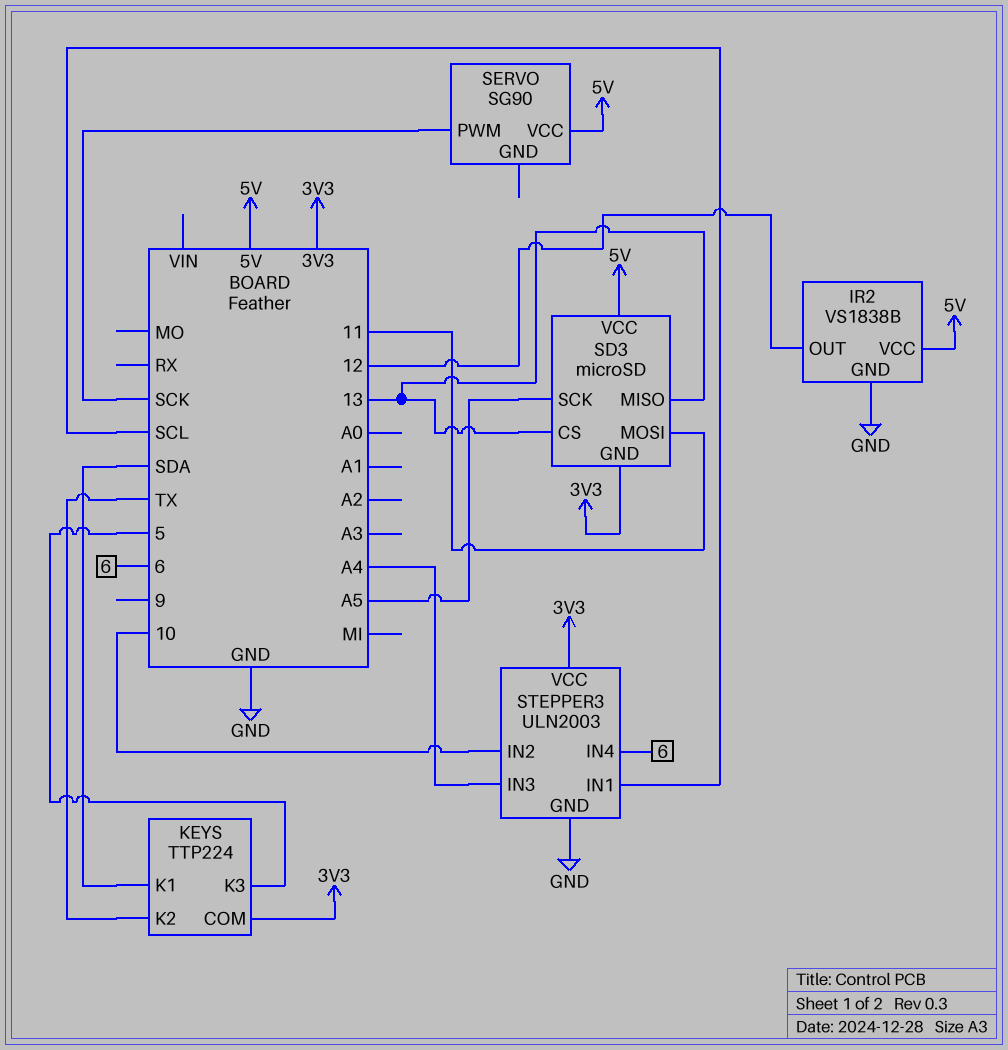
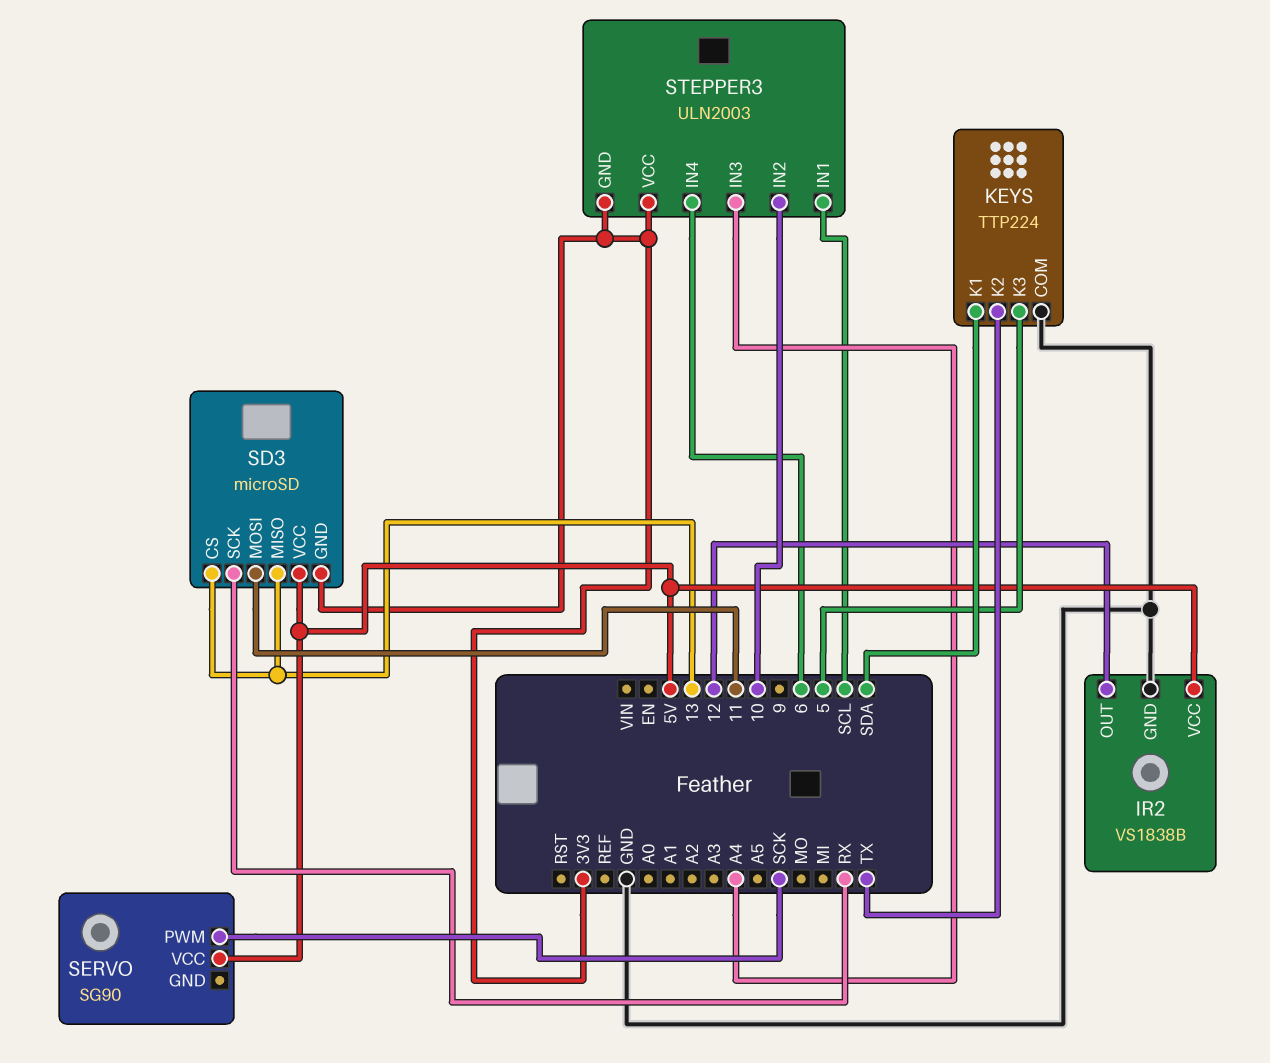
KEYS pin COM: 3V3 -> GND
SD3 pin SCK: A5 -> RX
STEPPER3 pin GND: GND -> 3V3

